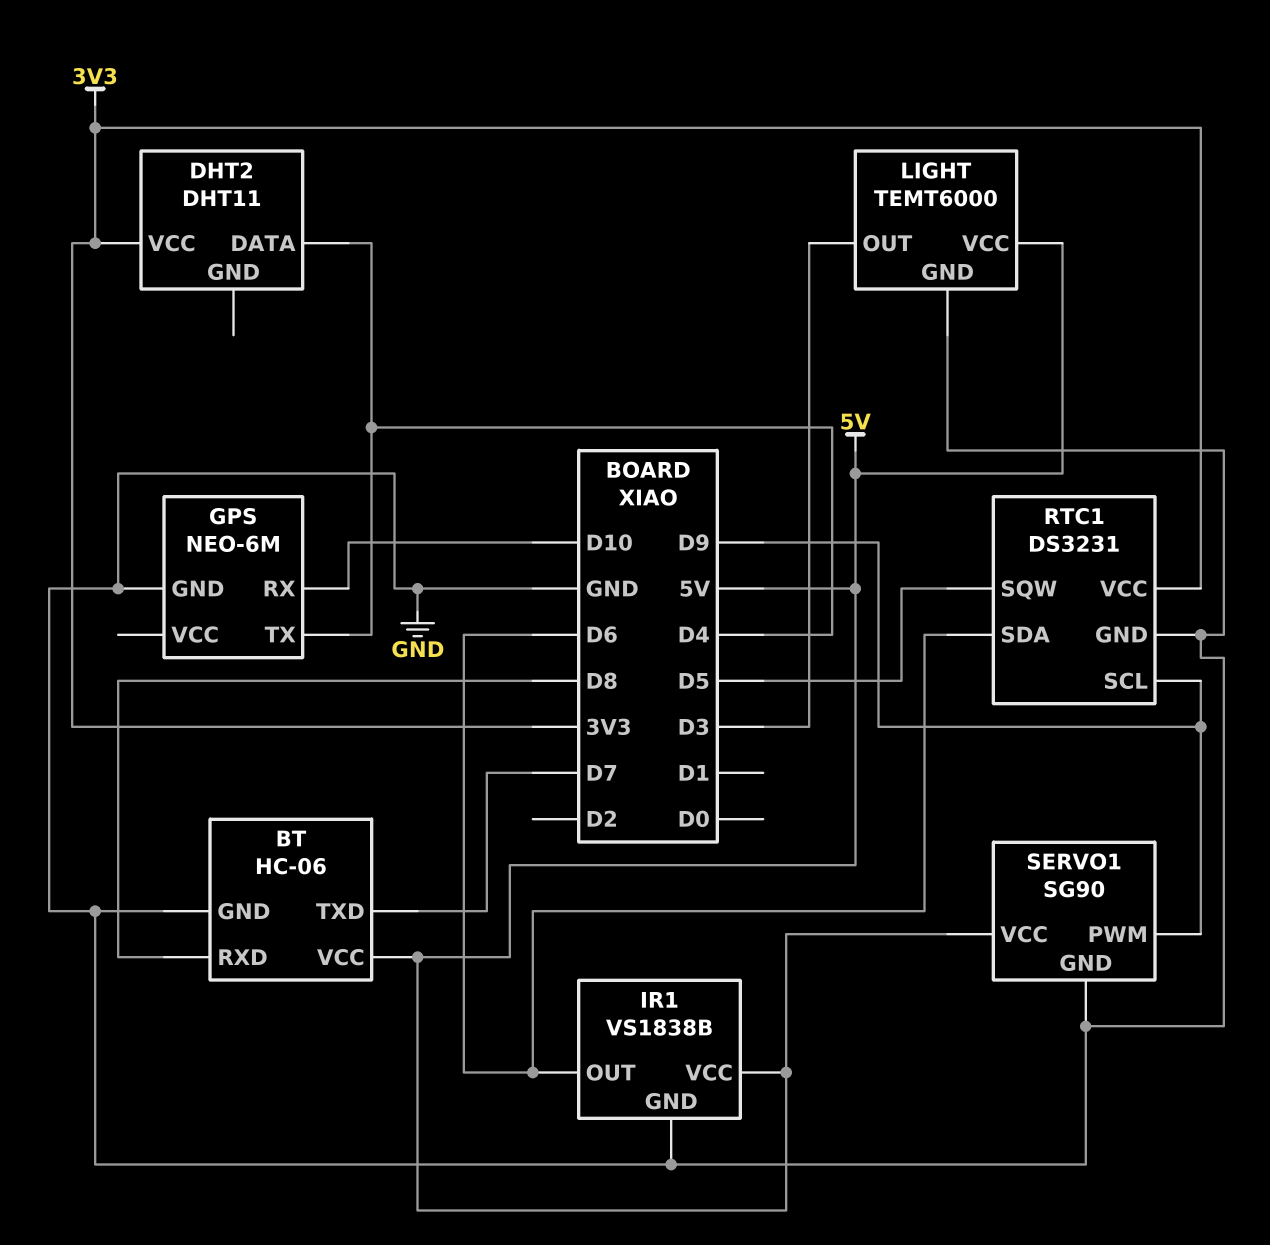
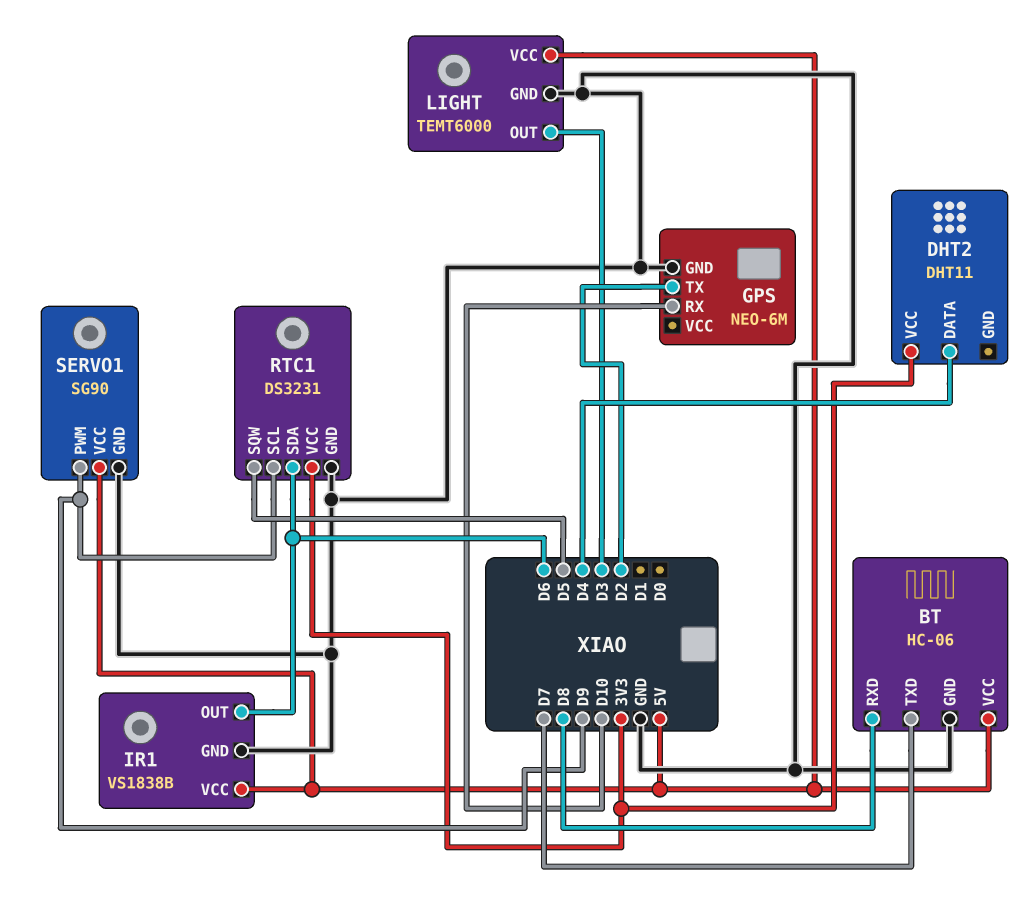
GPS pin TX: D4 -> D2

